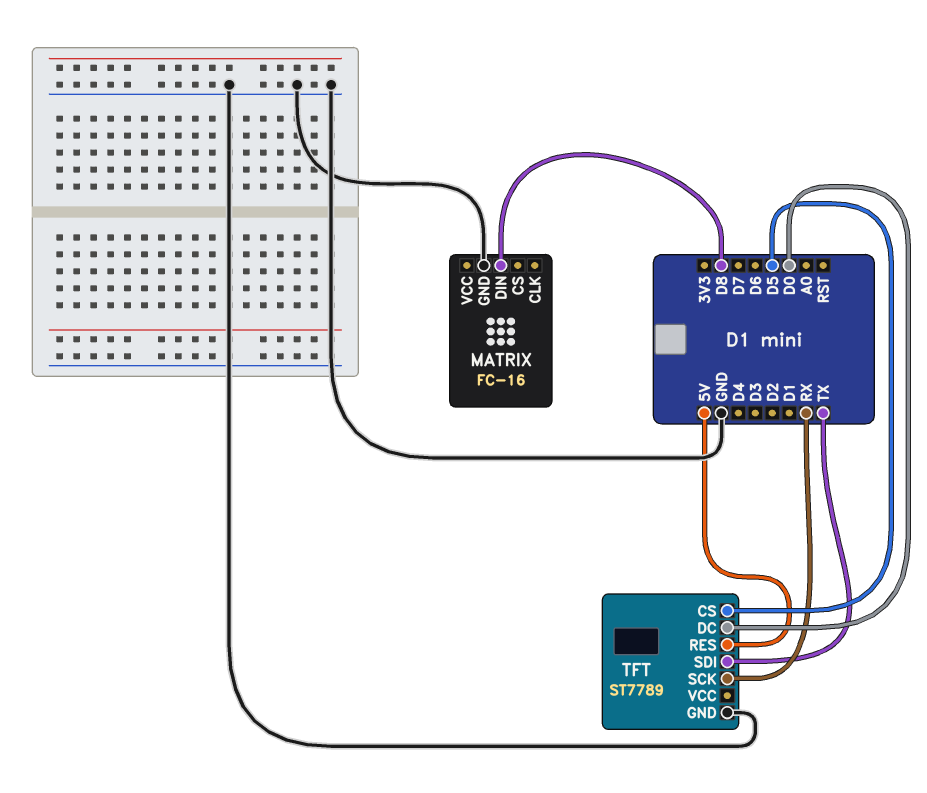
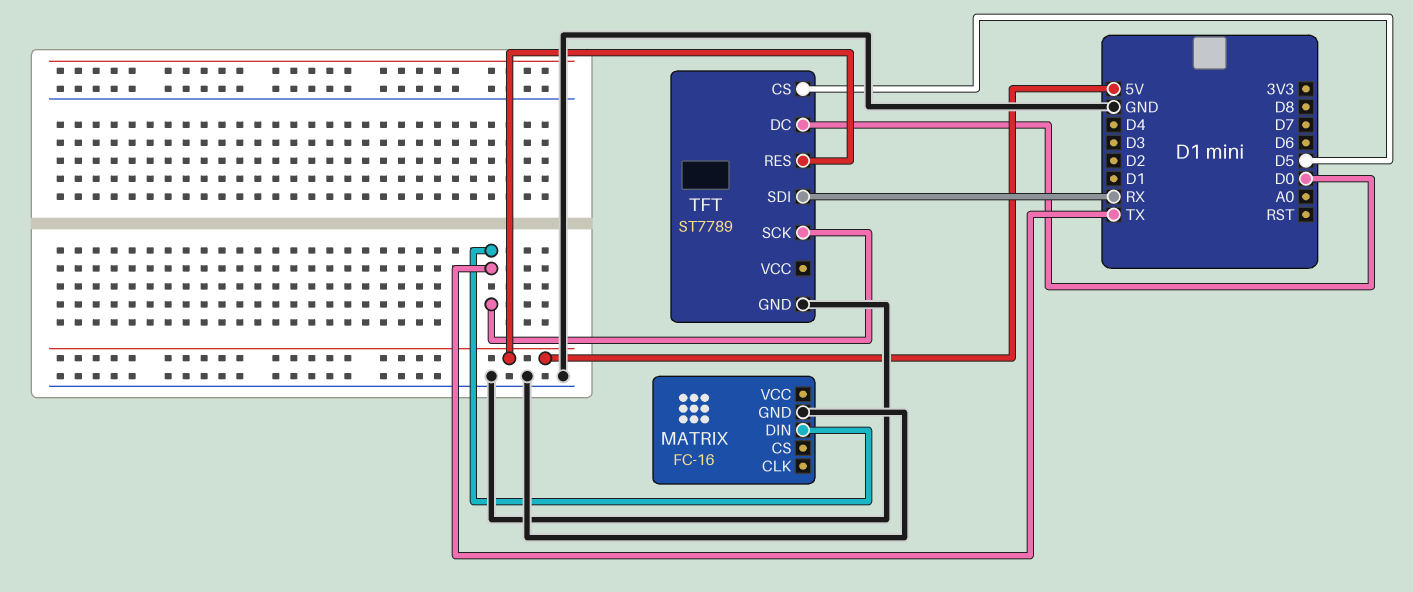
MATRIX pin DIN: D8 -> TX
TFT pin SCK: RX -> TX
TFT pin SDI: TX -> RX

